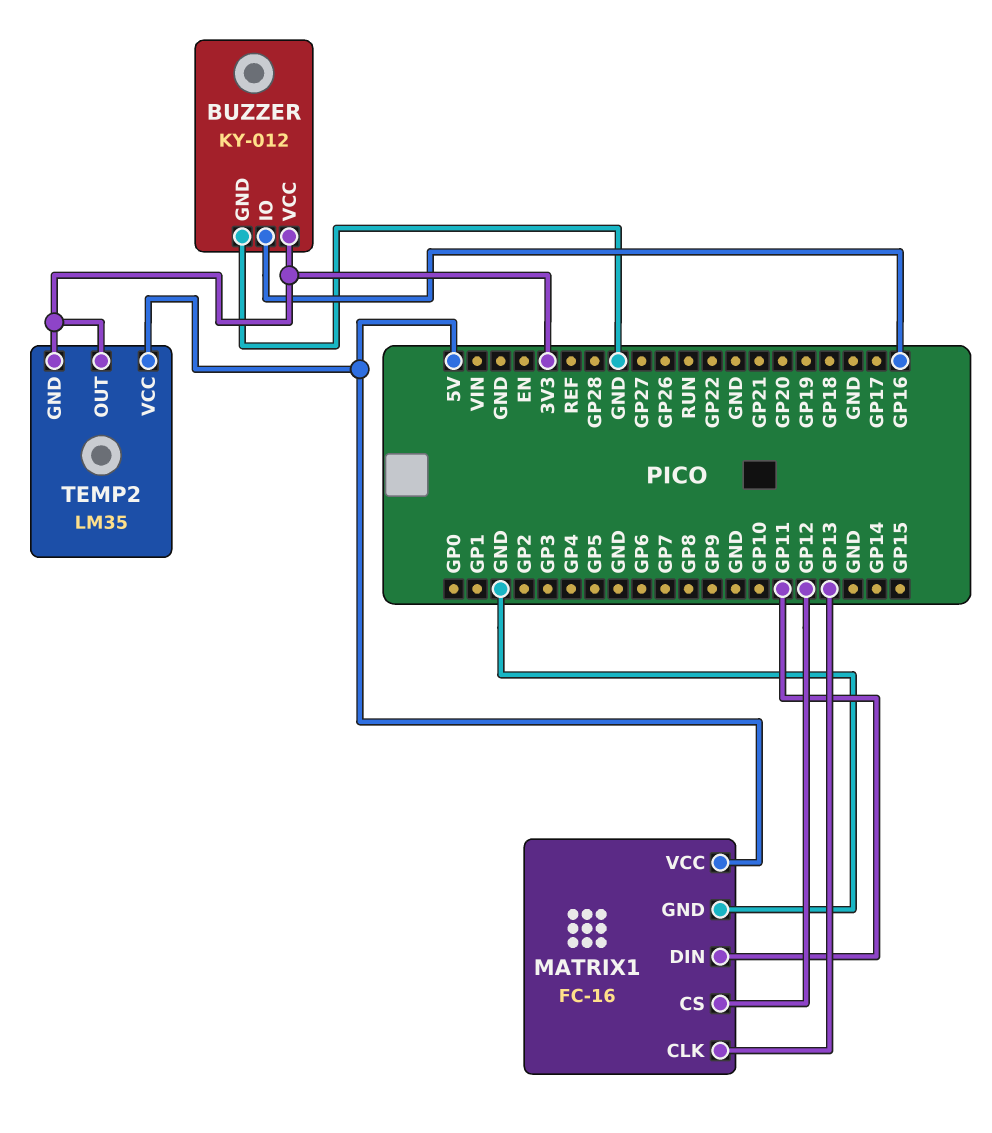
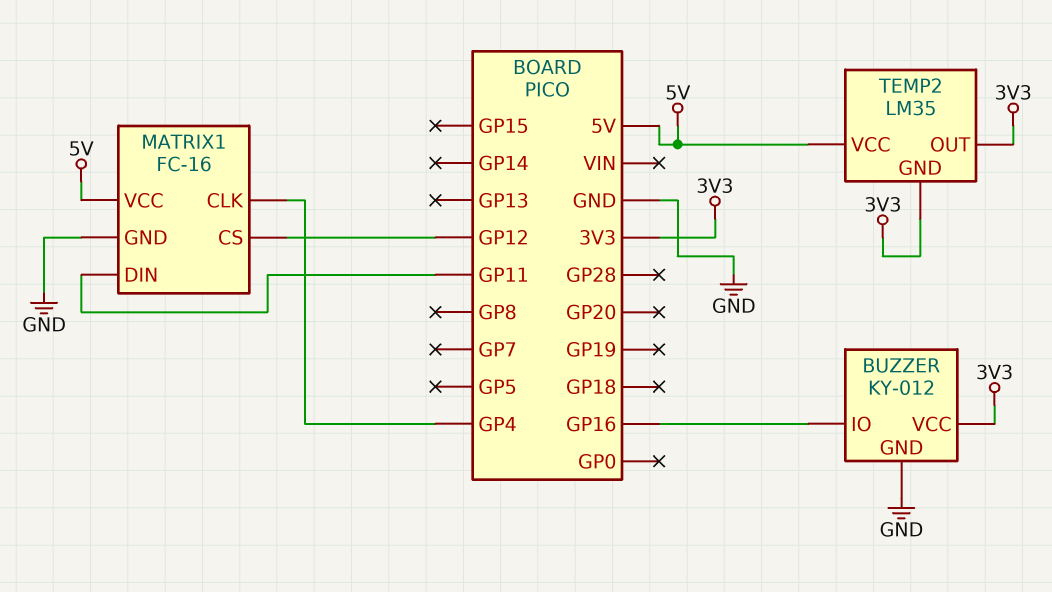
MATRIX1 pin CLK: GP13 -> GP4

